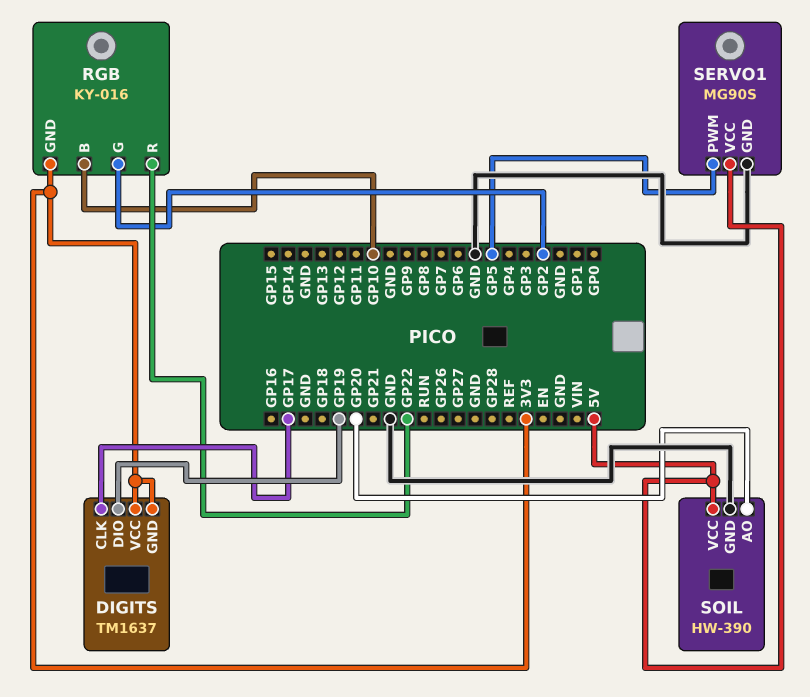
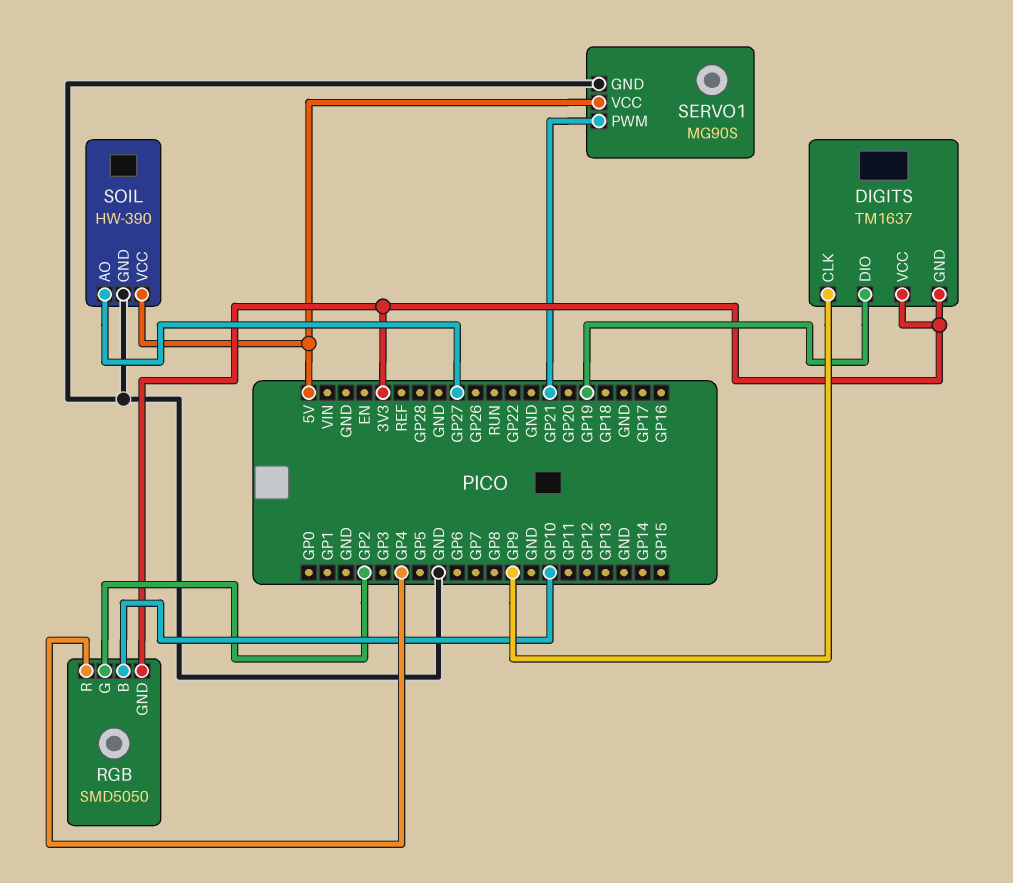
DIGITS pin CLK: GP17 -> GP9
RGB: KY-016 -> SMD5050
RGB pin R: GP22 -> GP4
SERVO1 pin PWM: GP5 -> GP21
SOIL pin AO: GP20 -> GP27

